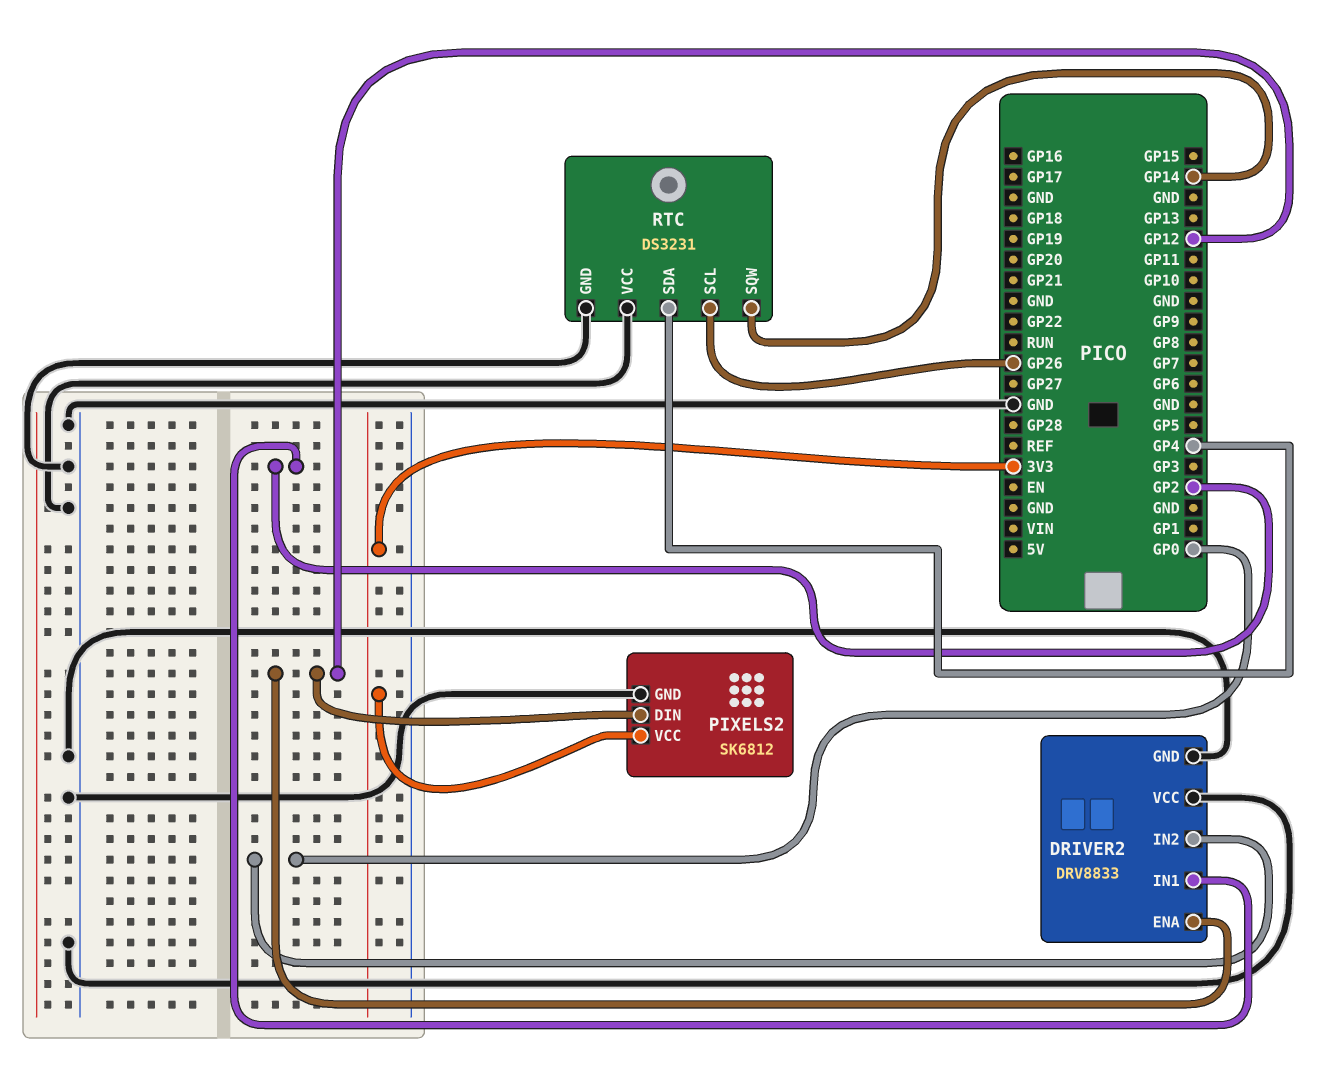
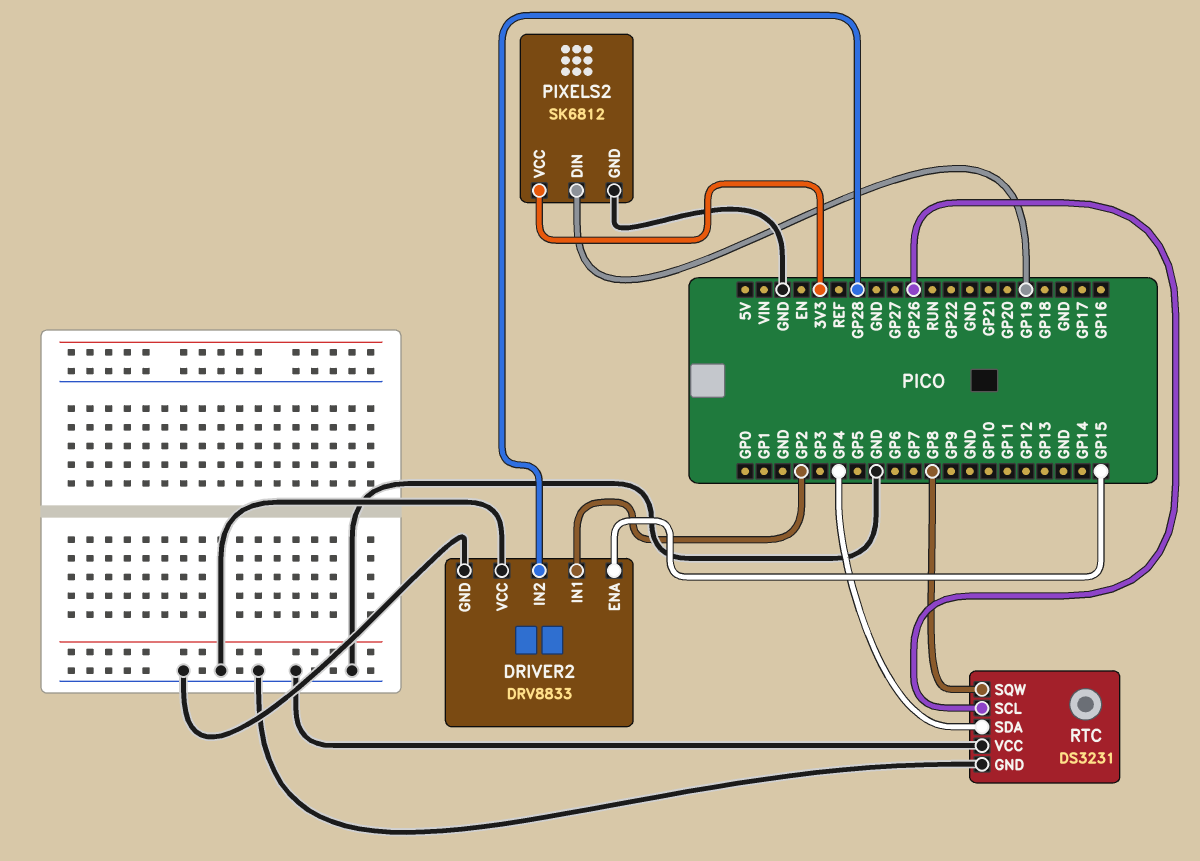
DRIVER2 pin ENA: GP12 -> GP15
DRIVER2 pin IN2: GP0 -> GP28
PIXELS2 pin DIN: GP12 -> GP19
RTC pin SQW: GP14 -> GP8

